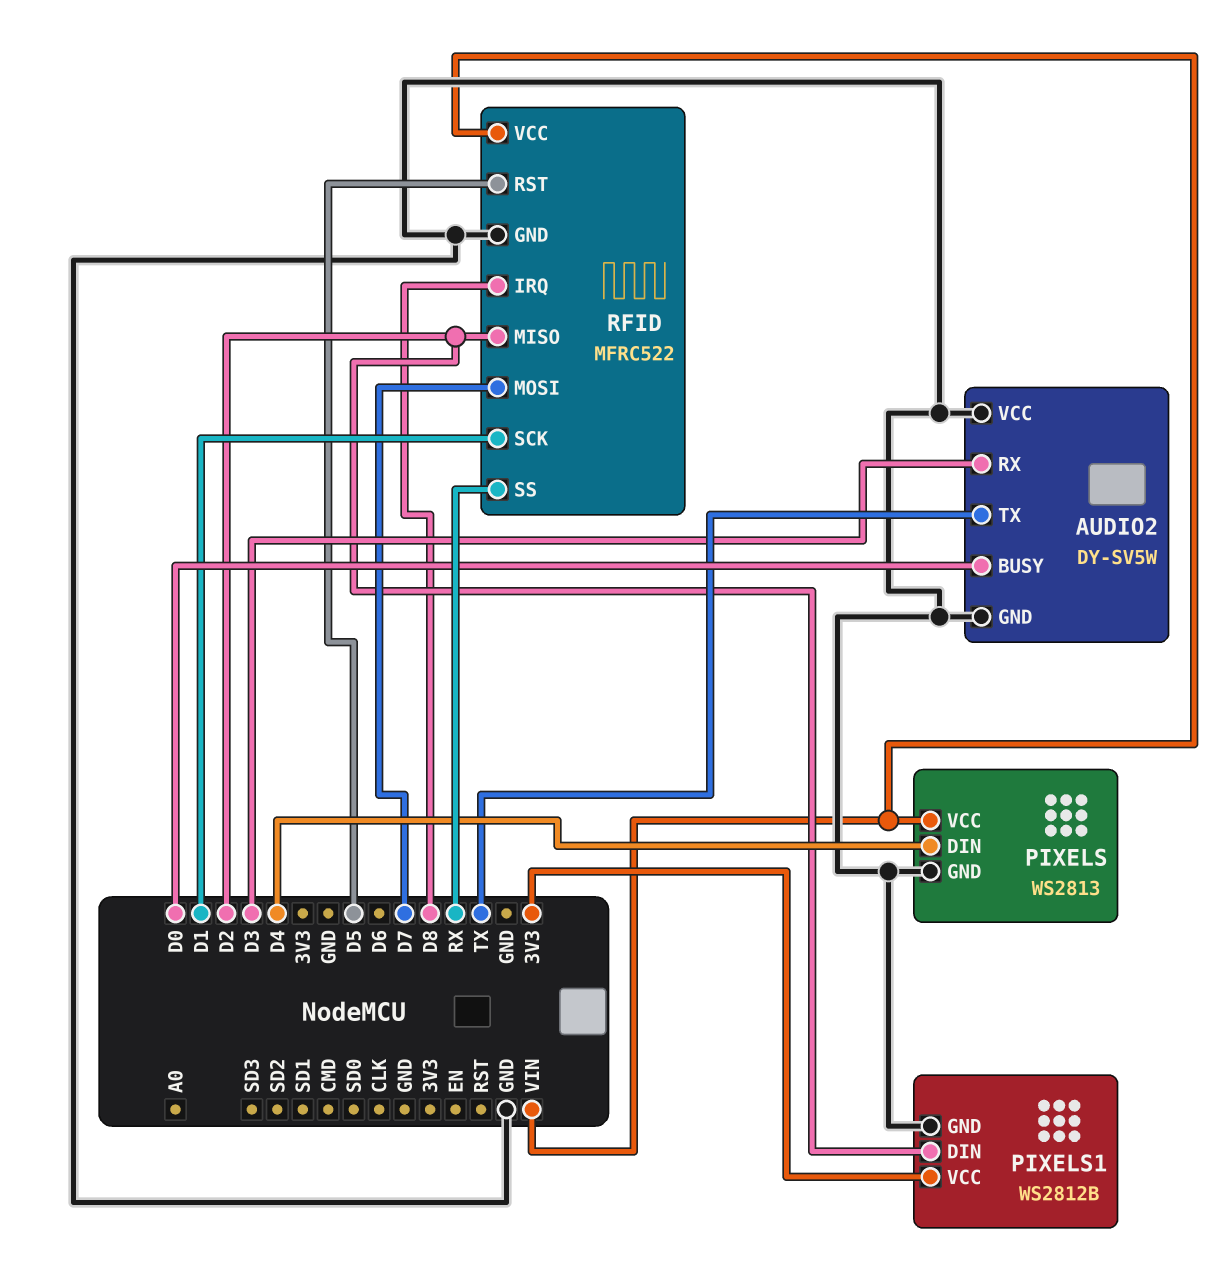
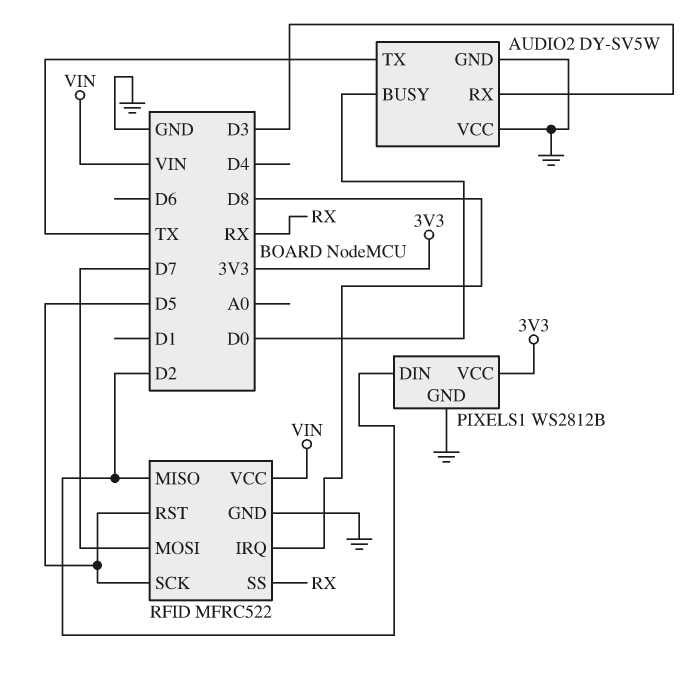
PIXELS: WS2813 -> none
PIXELS pin DIN: D4 -> none
PIXELS pin GND: GND -> none
PIXELS pin VCC: VIN -> none
RFID pin SCK: D1 -> D5

